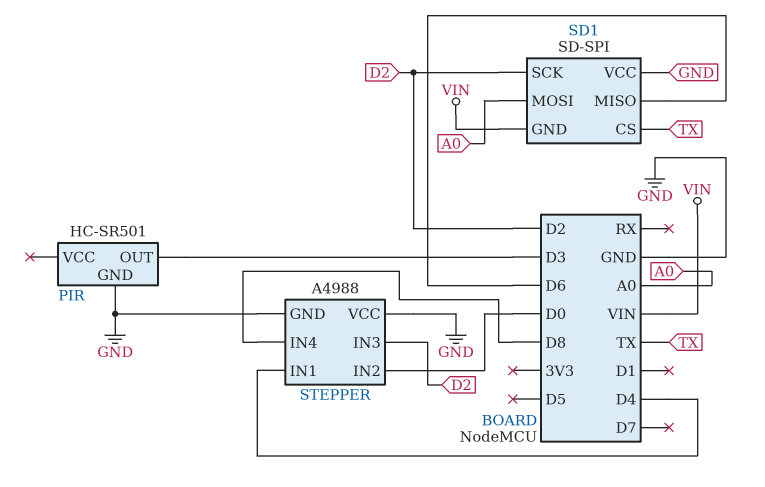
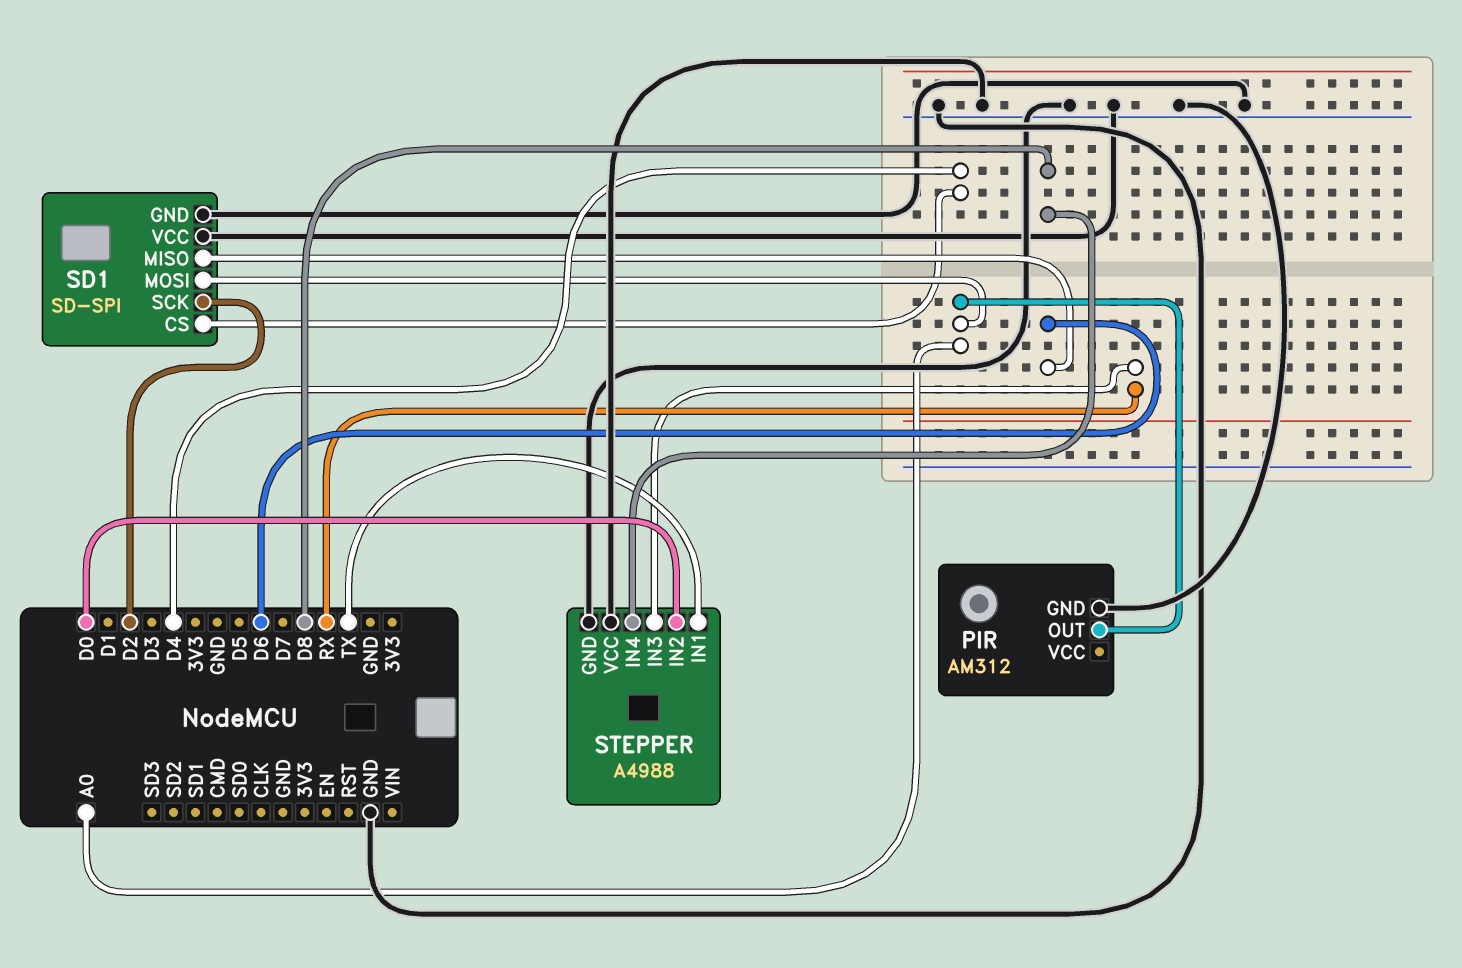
PIR: HC-SR501 -> AM312
PIR pin OUT: D3 -> A0
SD1 pin CS: TX -> D4
SD1 pin GND: VIN -> GND
STEPPER pin IN1: D4 -> TX
STEPPER pin IN3: D2 -> RX

